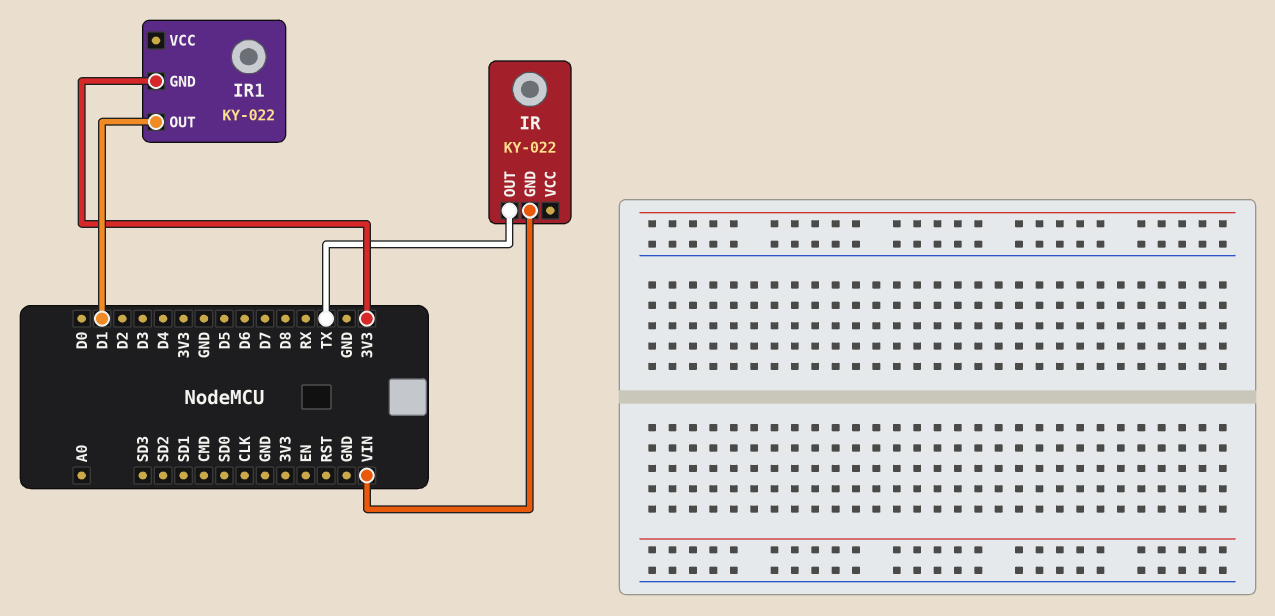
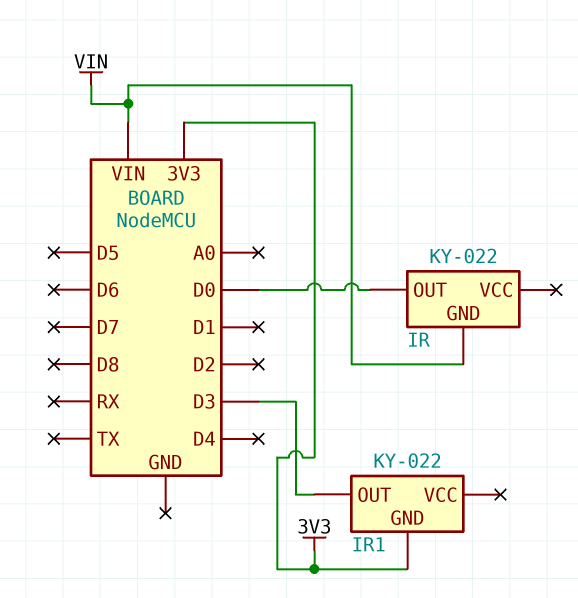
IR pin OUT: TX -> D0
IR1 pin OUT: D1 -> D3

